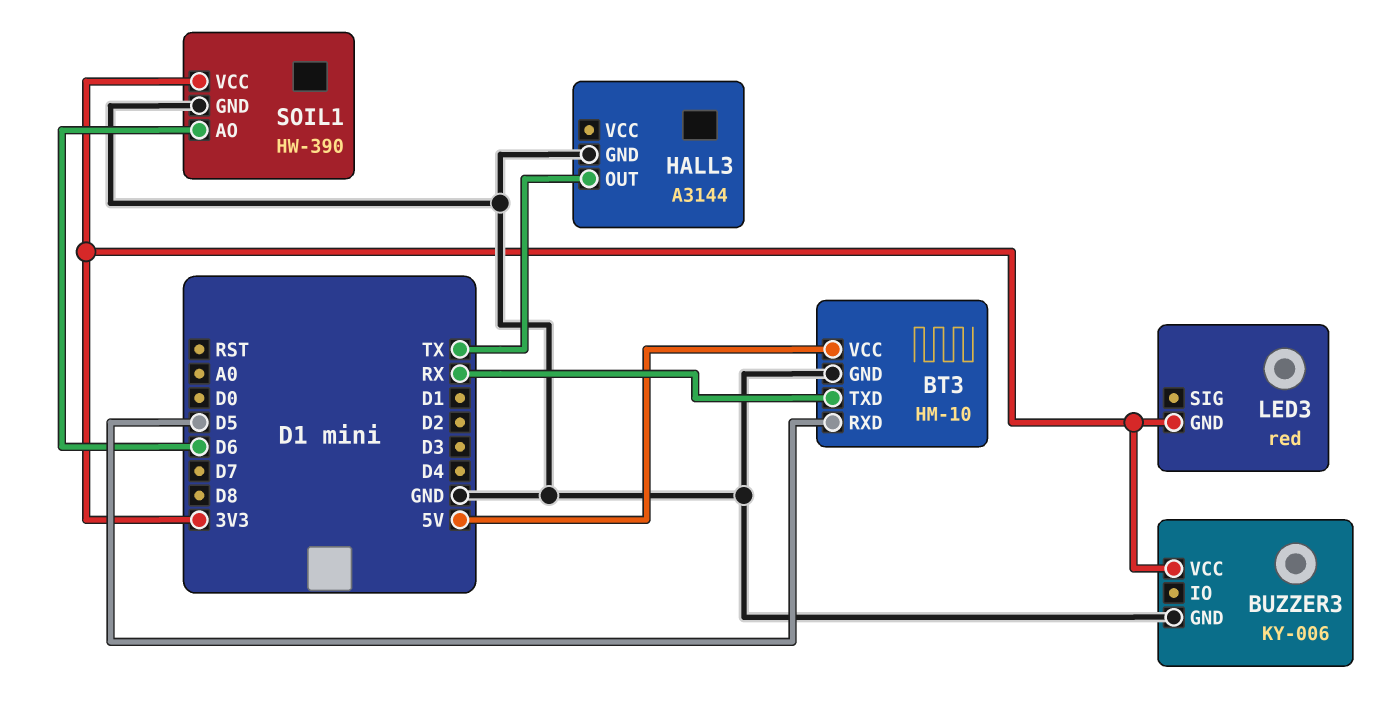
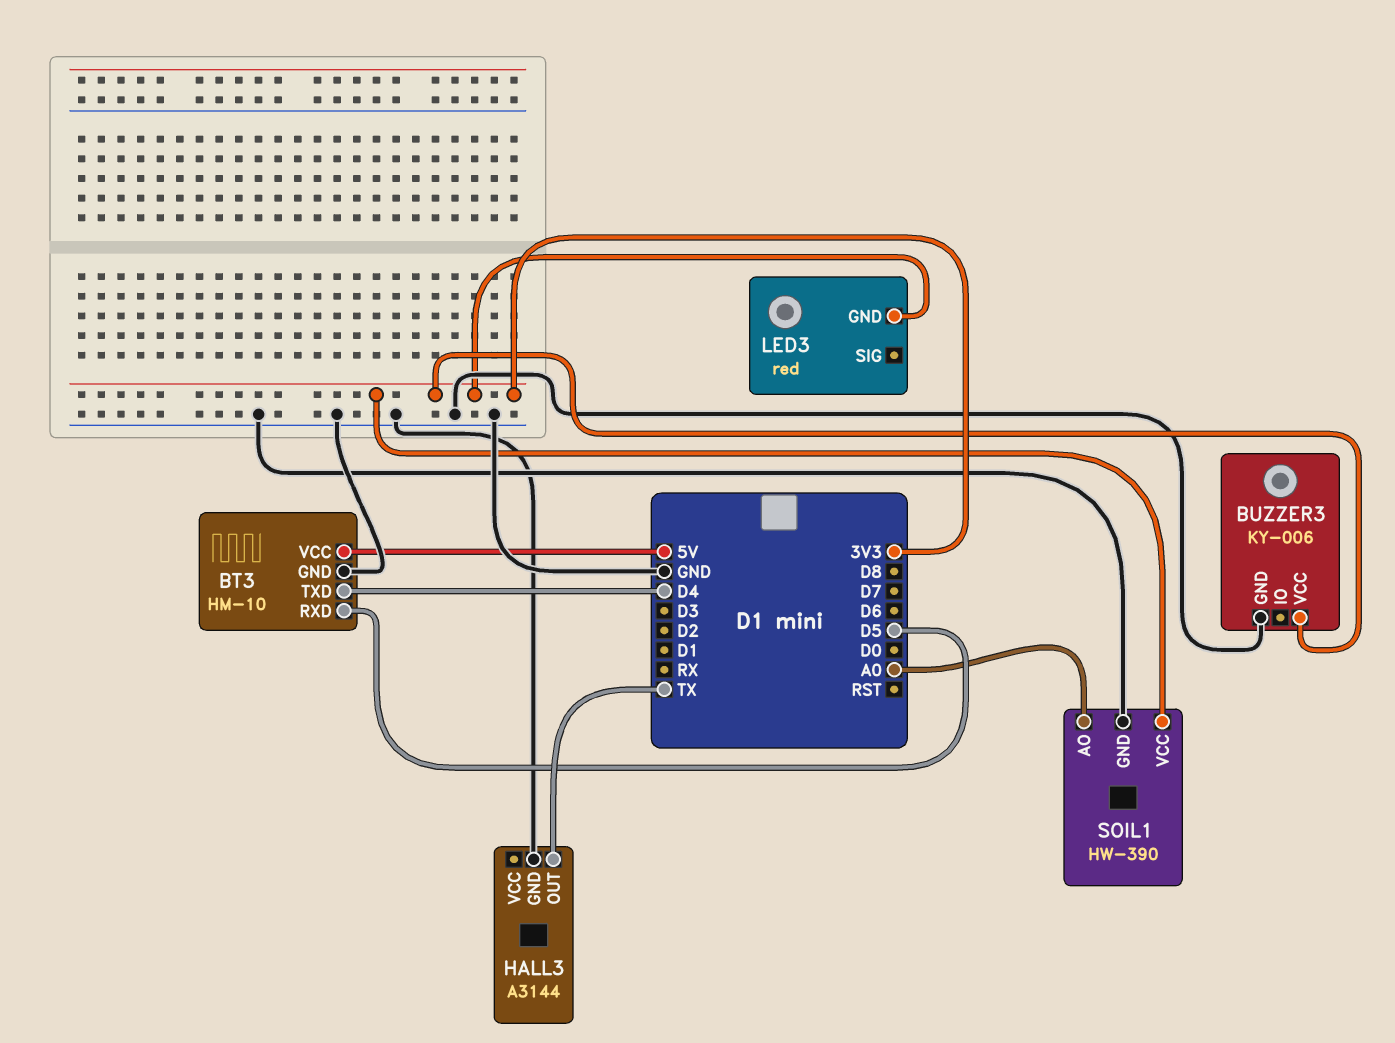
BT3 pin TXD: RX -> D4
SOIL1 pin AO: D6 -> A0

